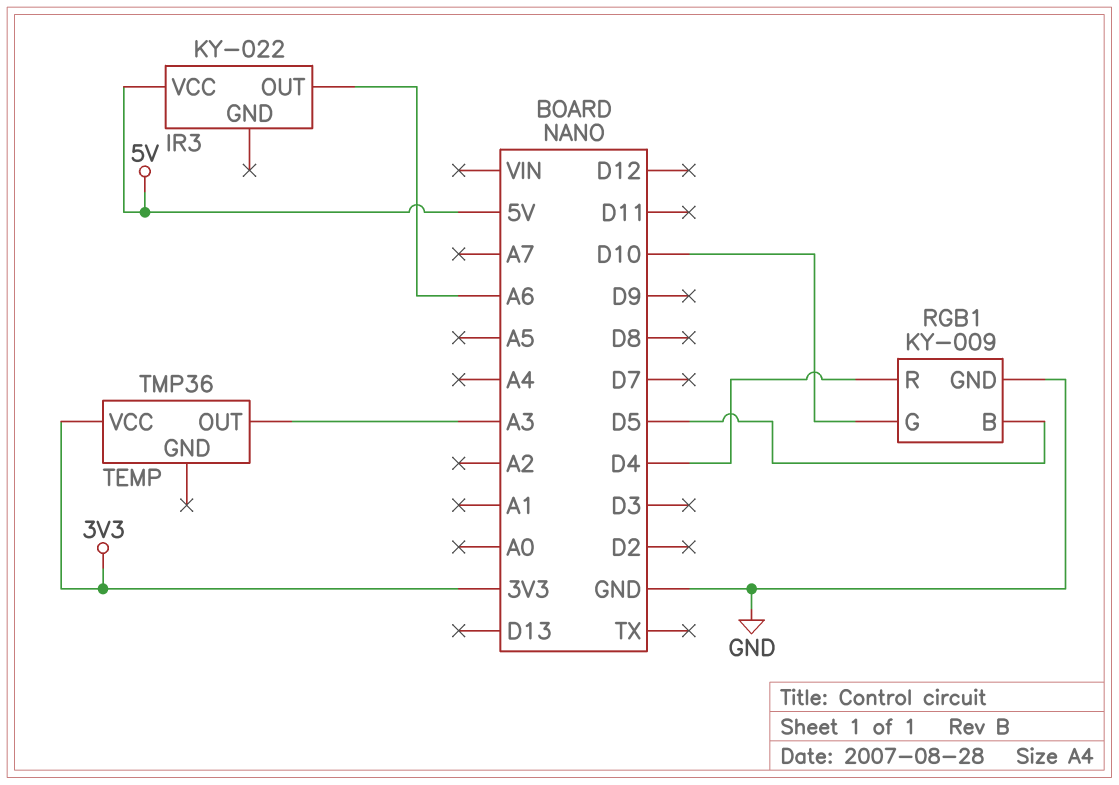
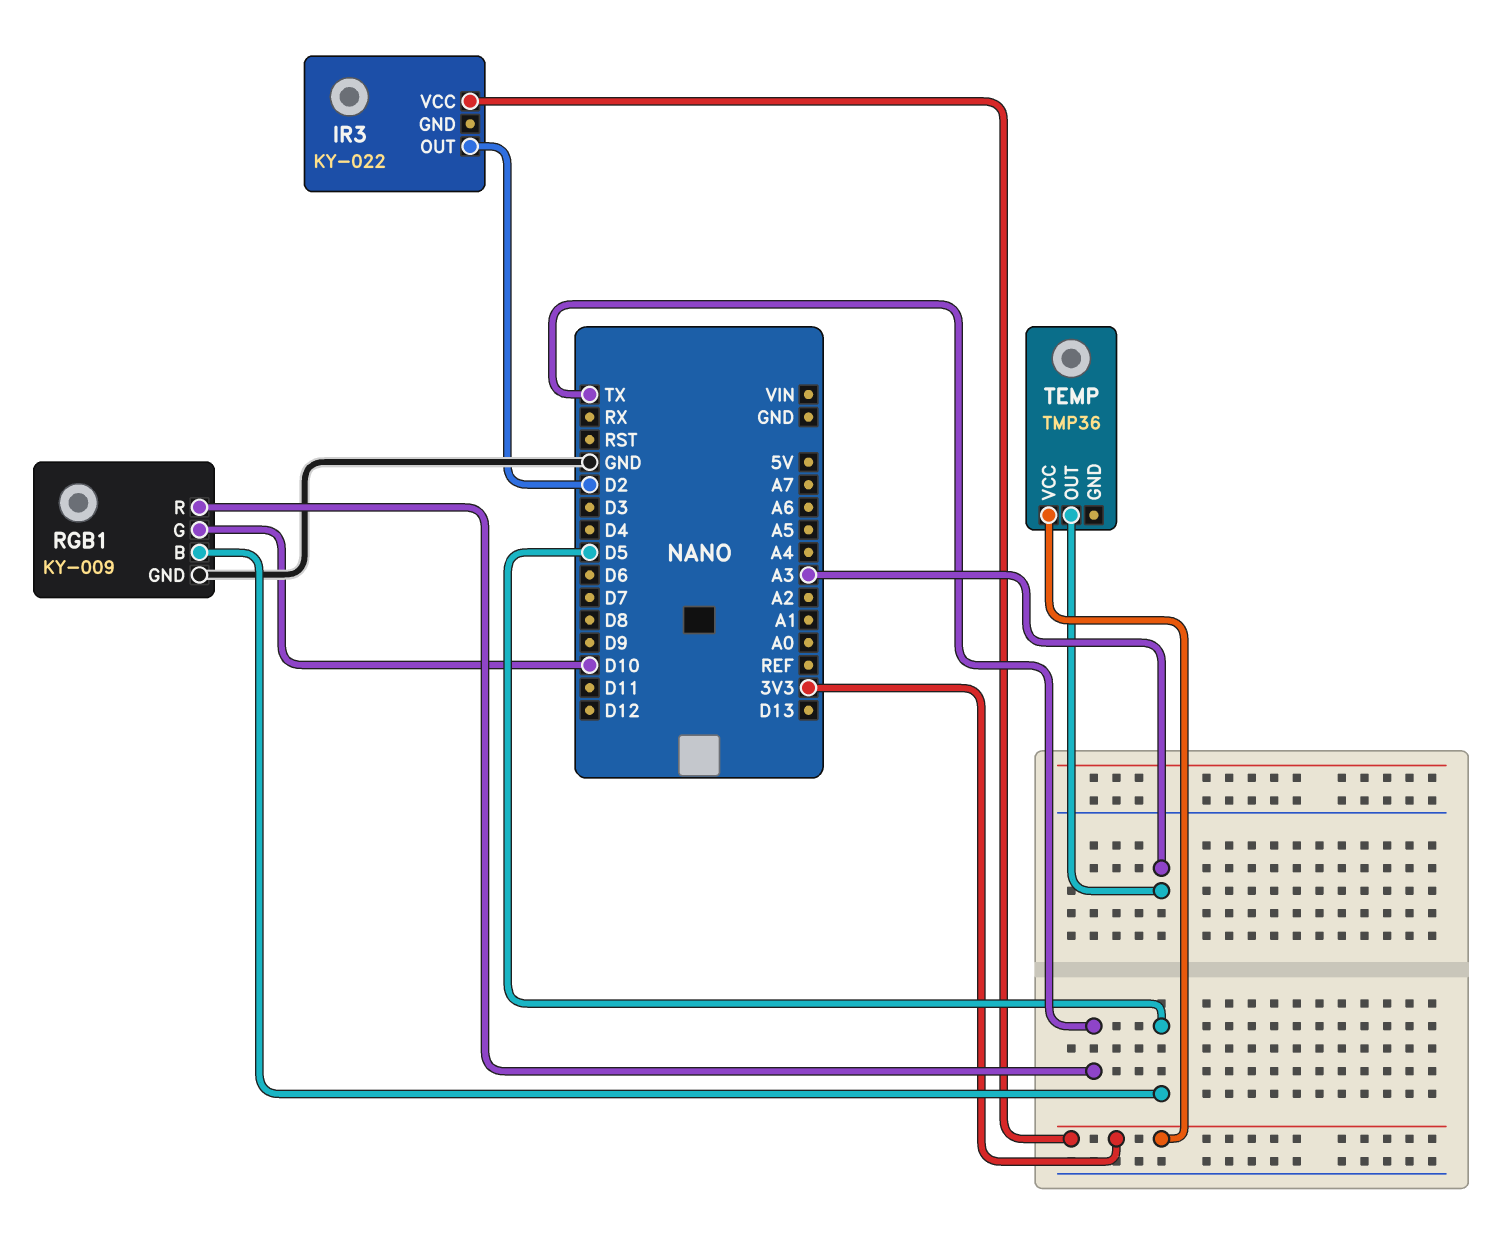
IR3 pin OUT: A6 -> D2
IR3 pin VCC: 5V -> 3V3
RGB1 pin R: D4 -> TX

